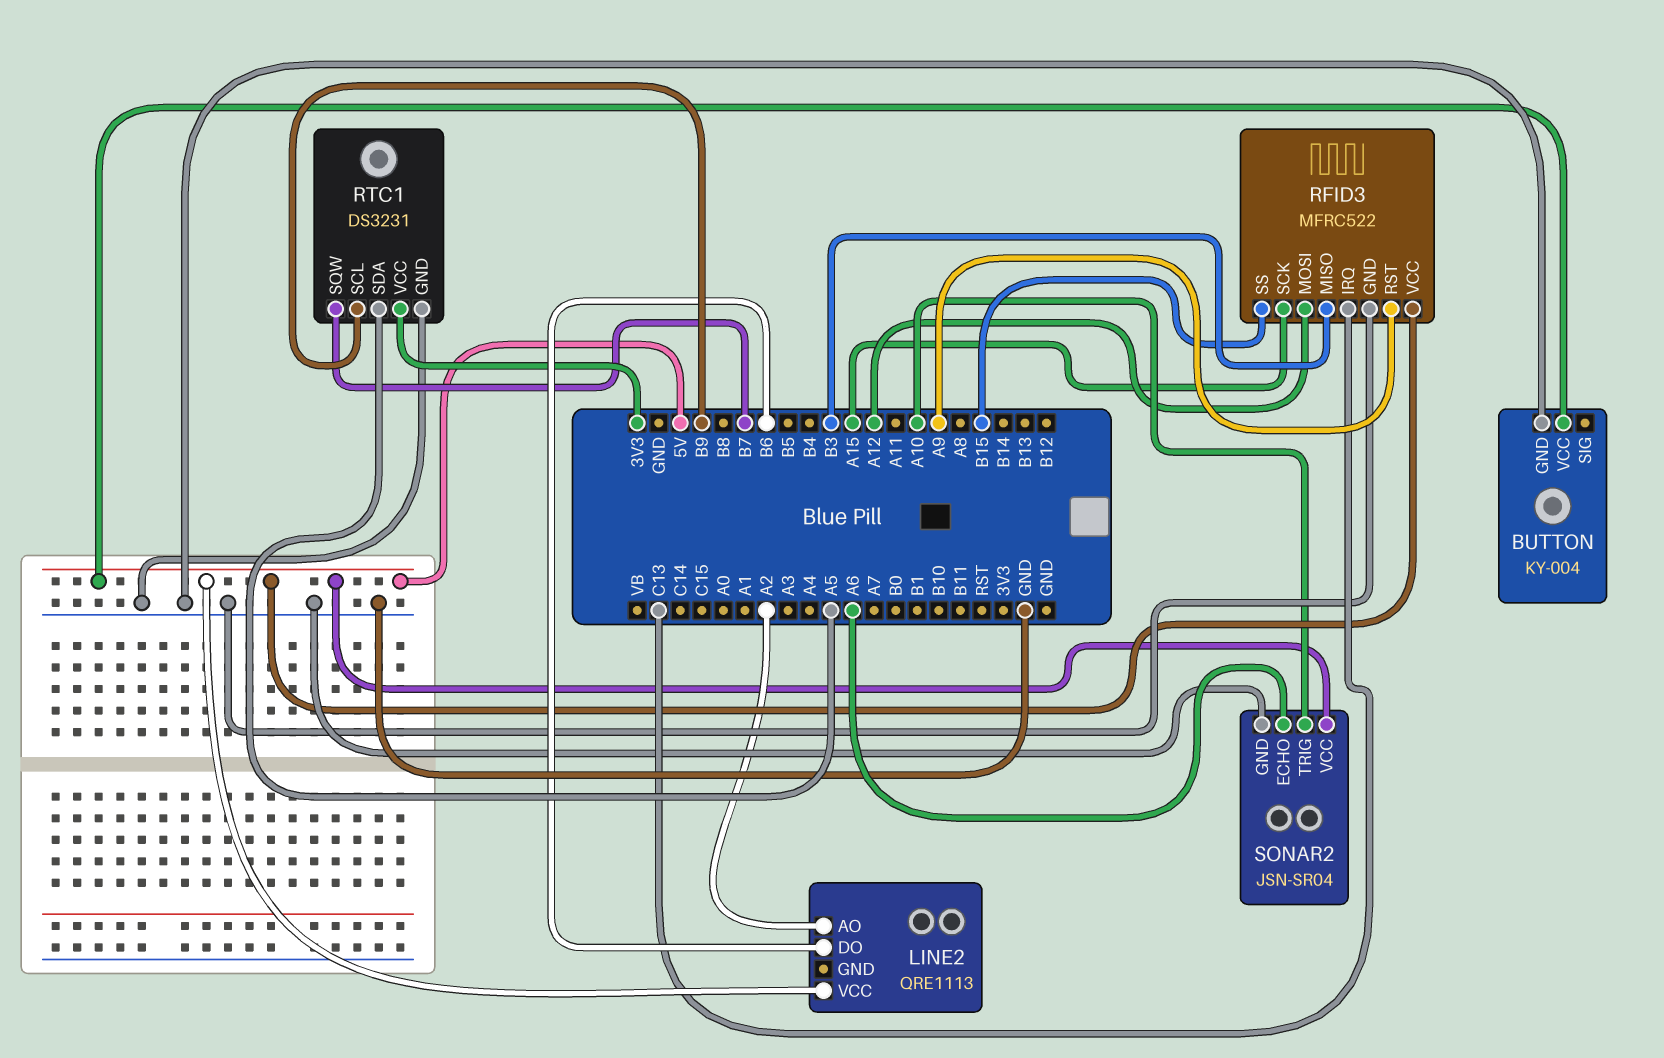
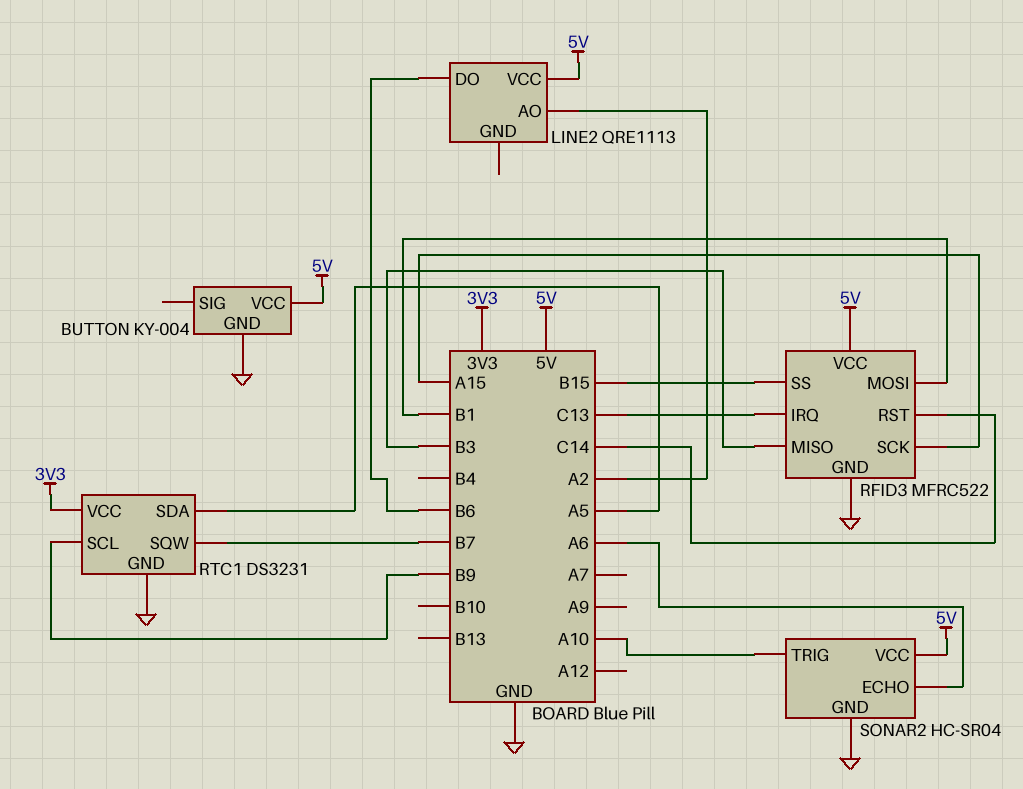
RFID3 pin MOSI: A12 -> B1
RFID3 pin RST: A9 -> C14
SONAR2: JSN-SR04 -> HC-SR04

